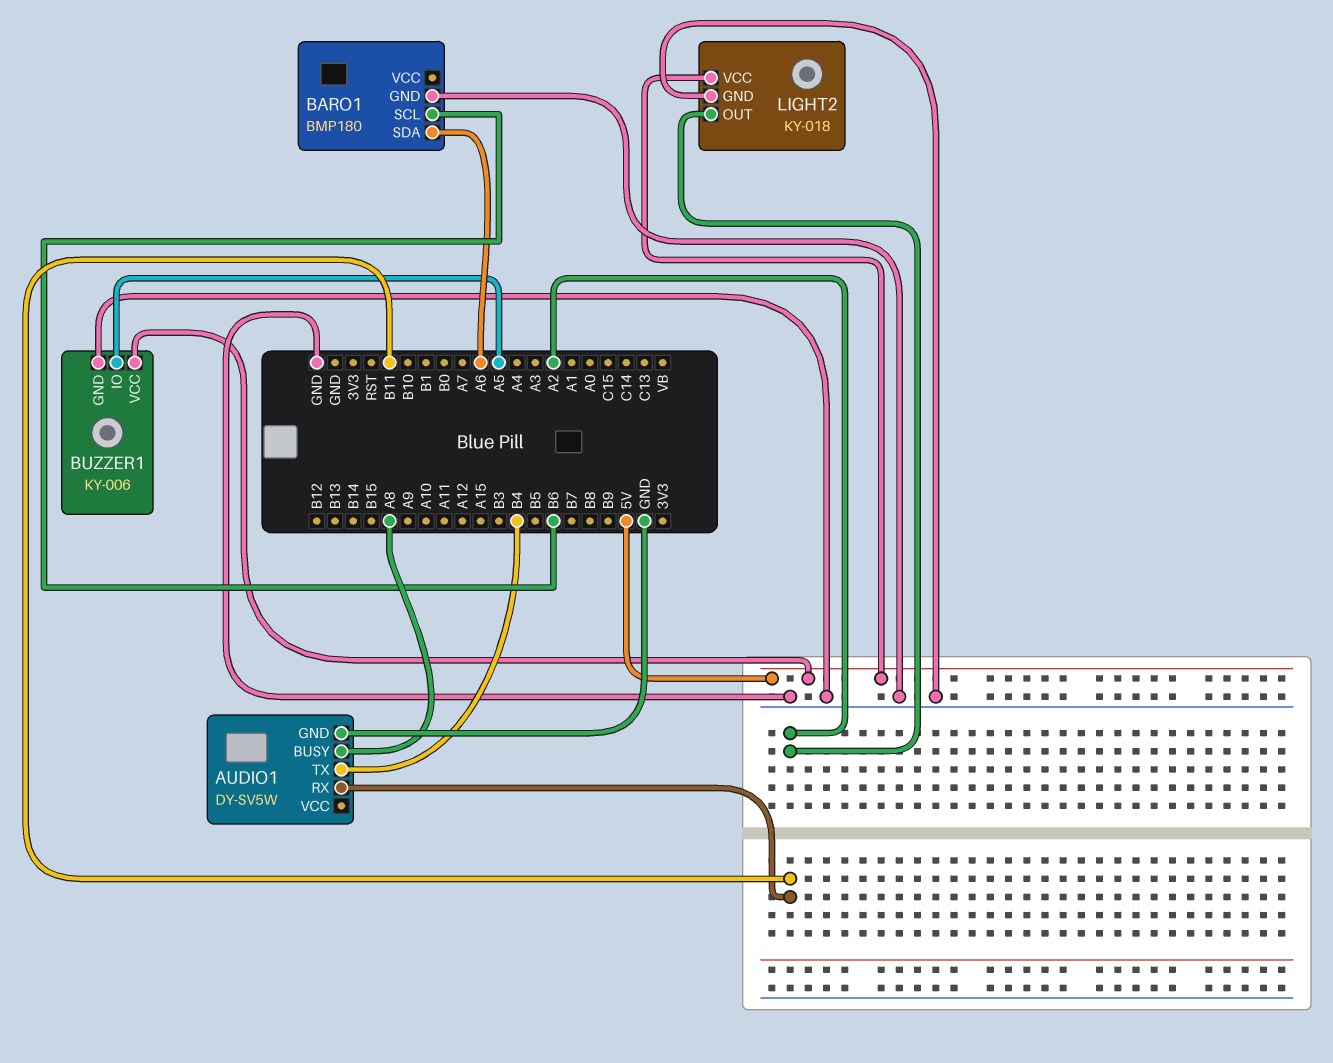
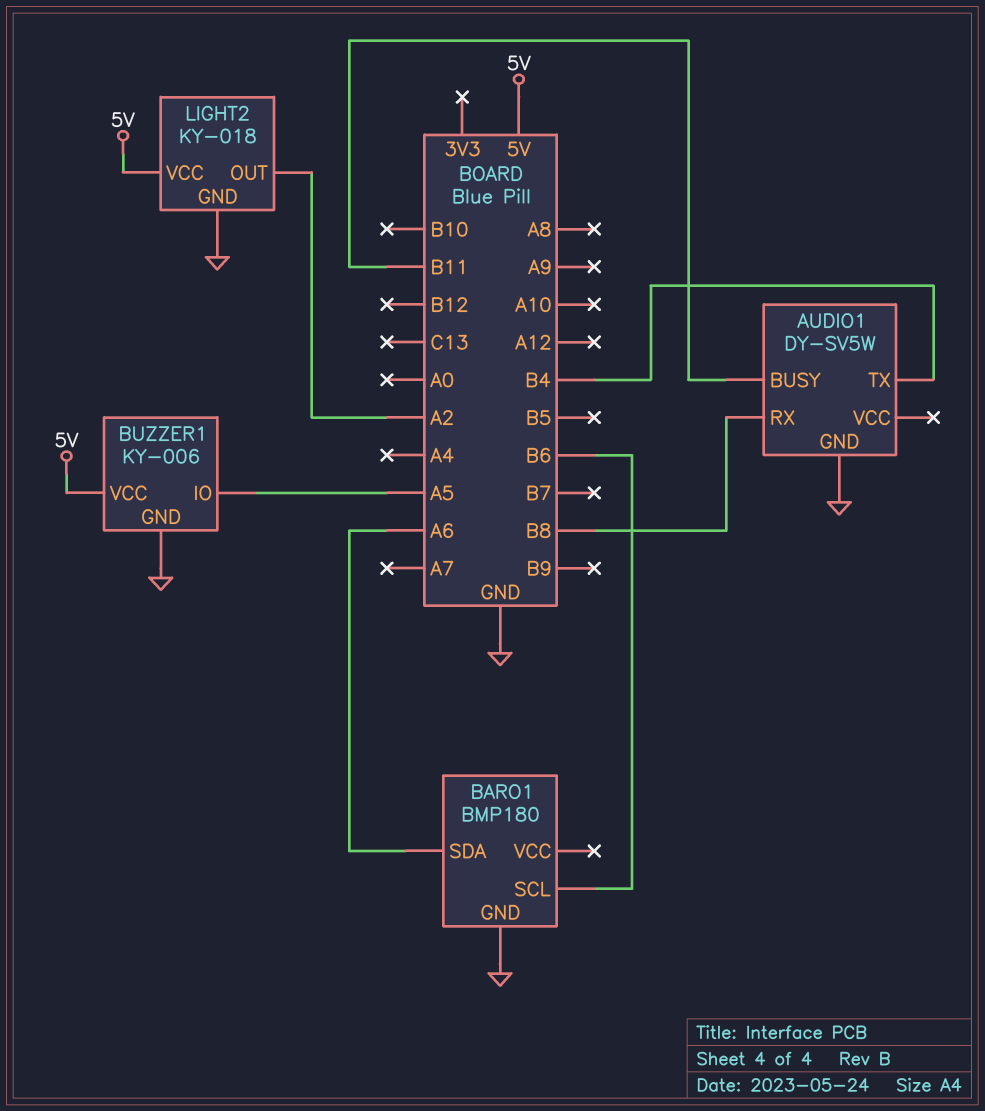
AUDIO1 pin BUSY: A8 -> B11
AUDIO1 pin RX: B11 -> B8

